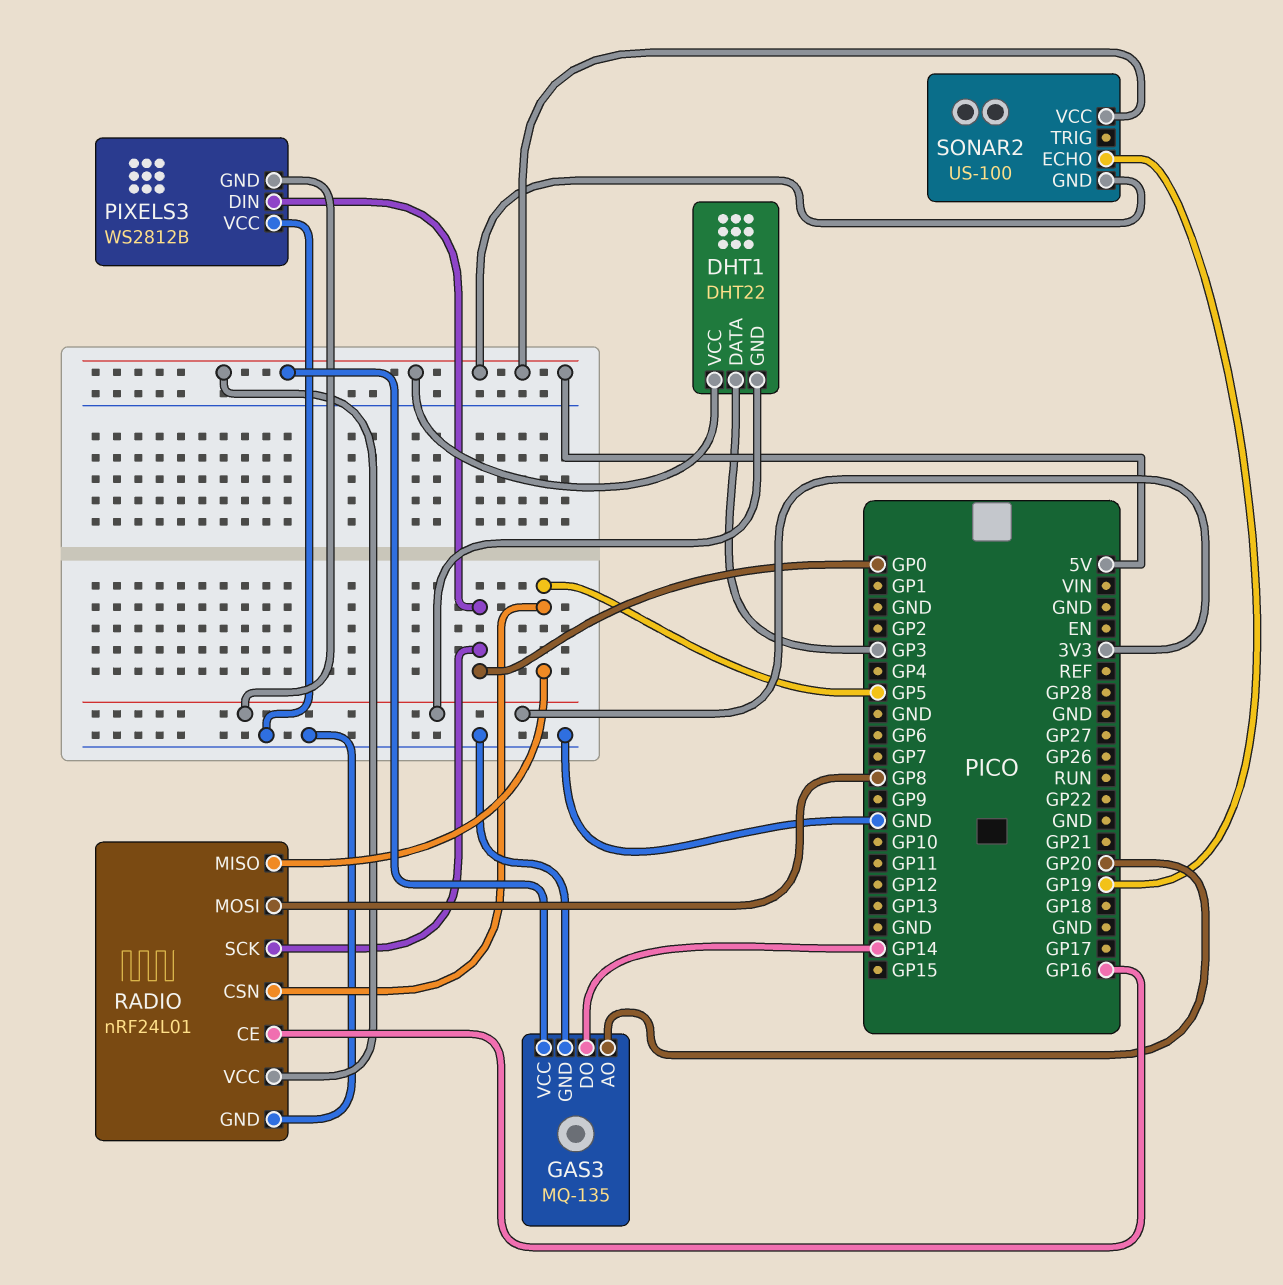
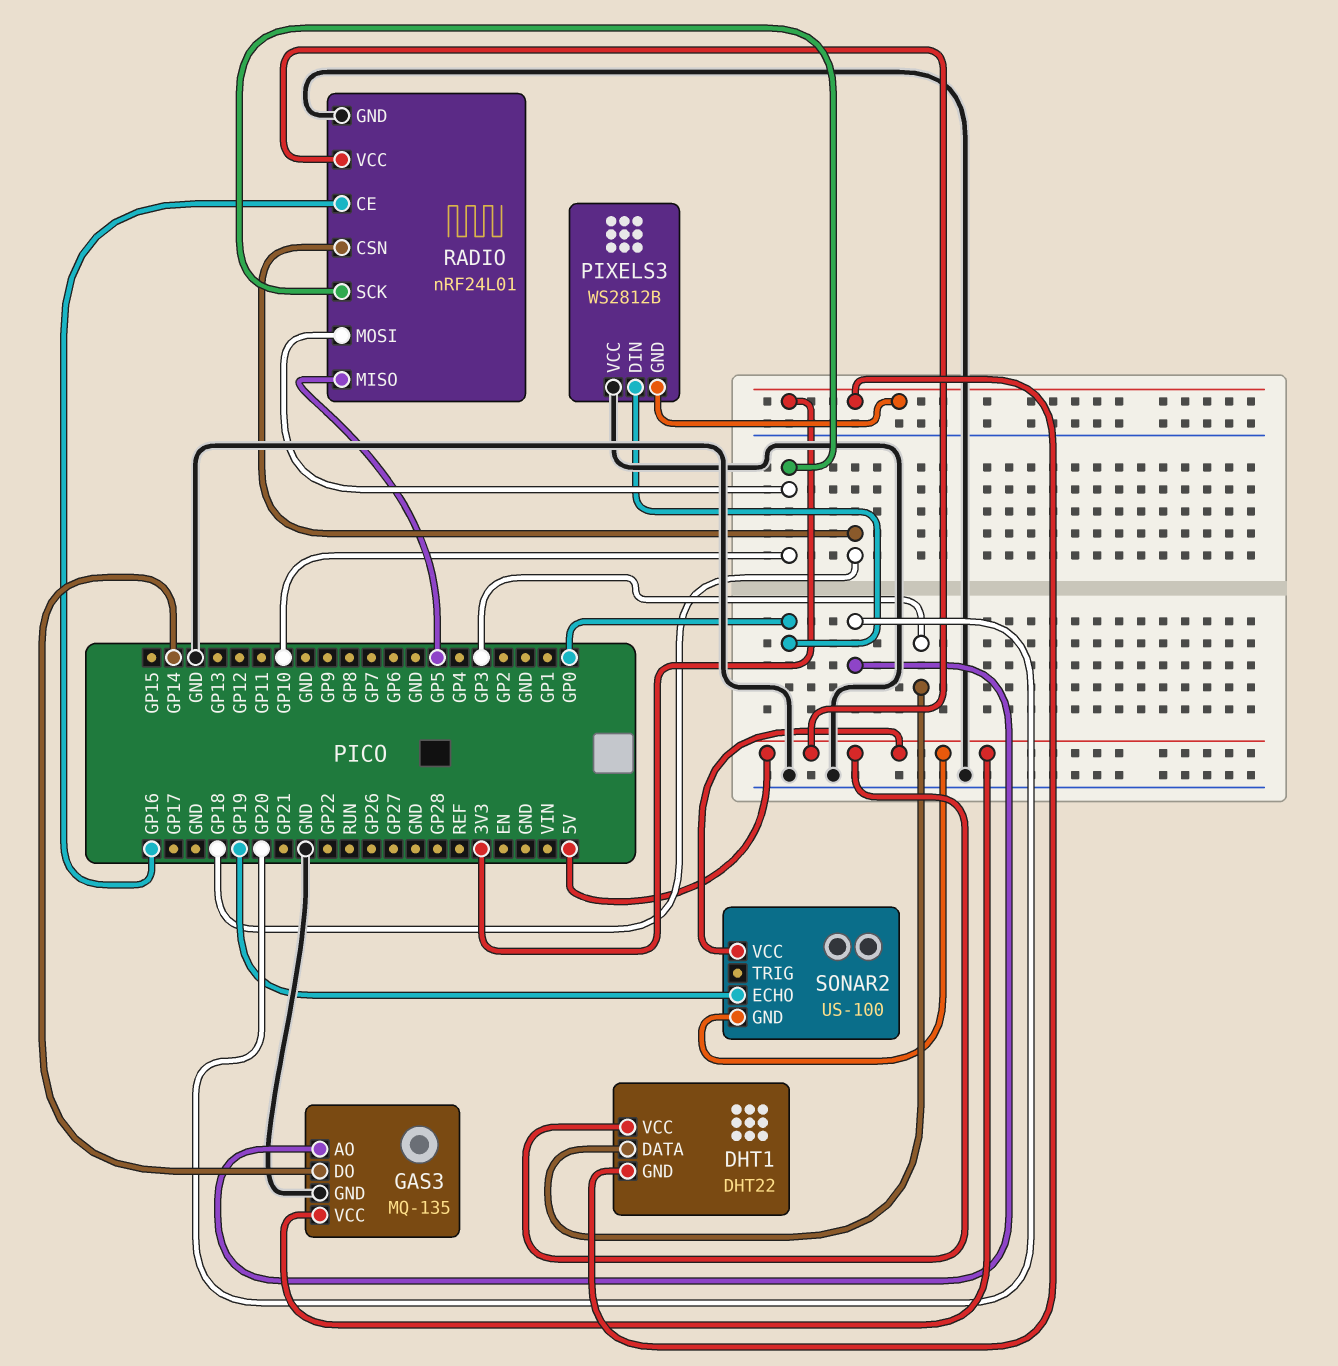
RADIO pin CSN: GP5 -> GP18
RADIO pin MOSI: GP8 -> GP10
RADIO pin SCK: GP0 -> GP10

